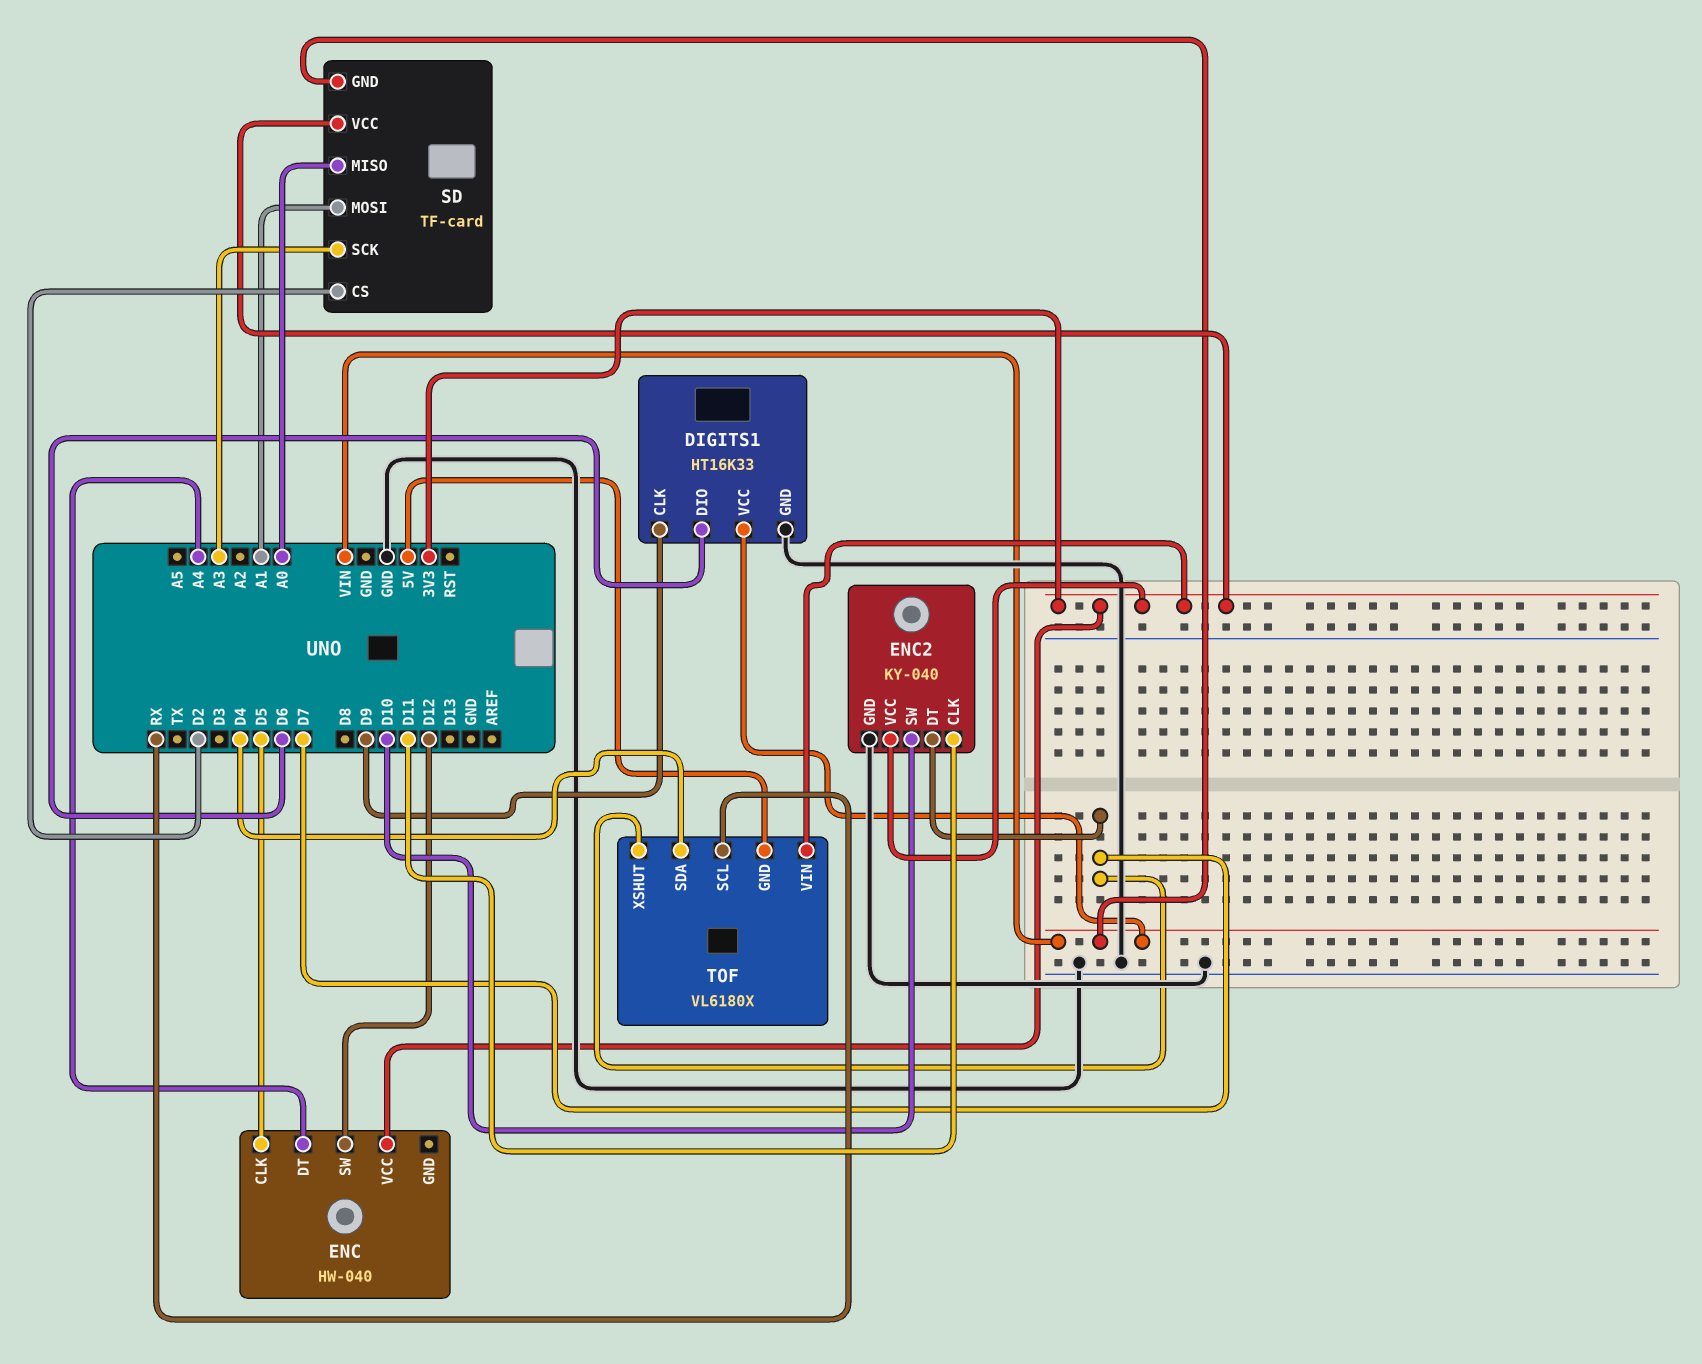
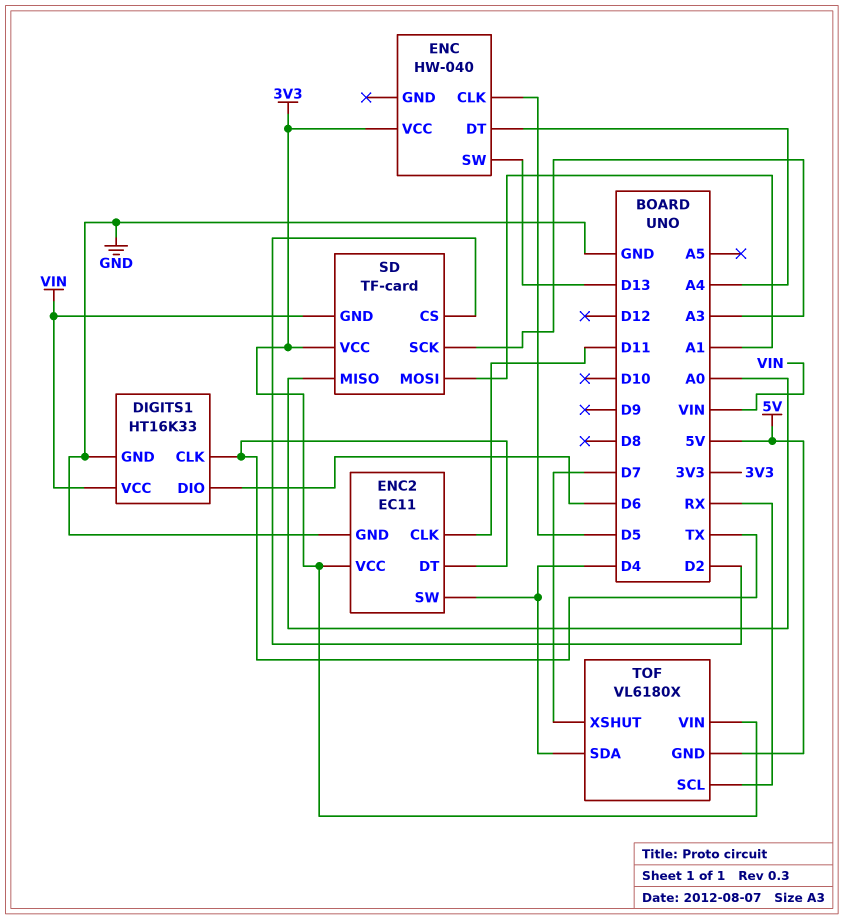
DIGITS1 pin CLK: D9 -> TX
ENC pin SW: D12 -> D13
ENC2: KY-040 -> EC11
ENC2 pin DT: D7 -> TX
ENC2 pin SW: D10 -> D4

